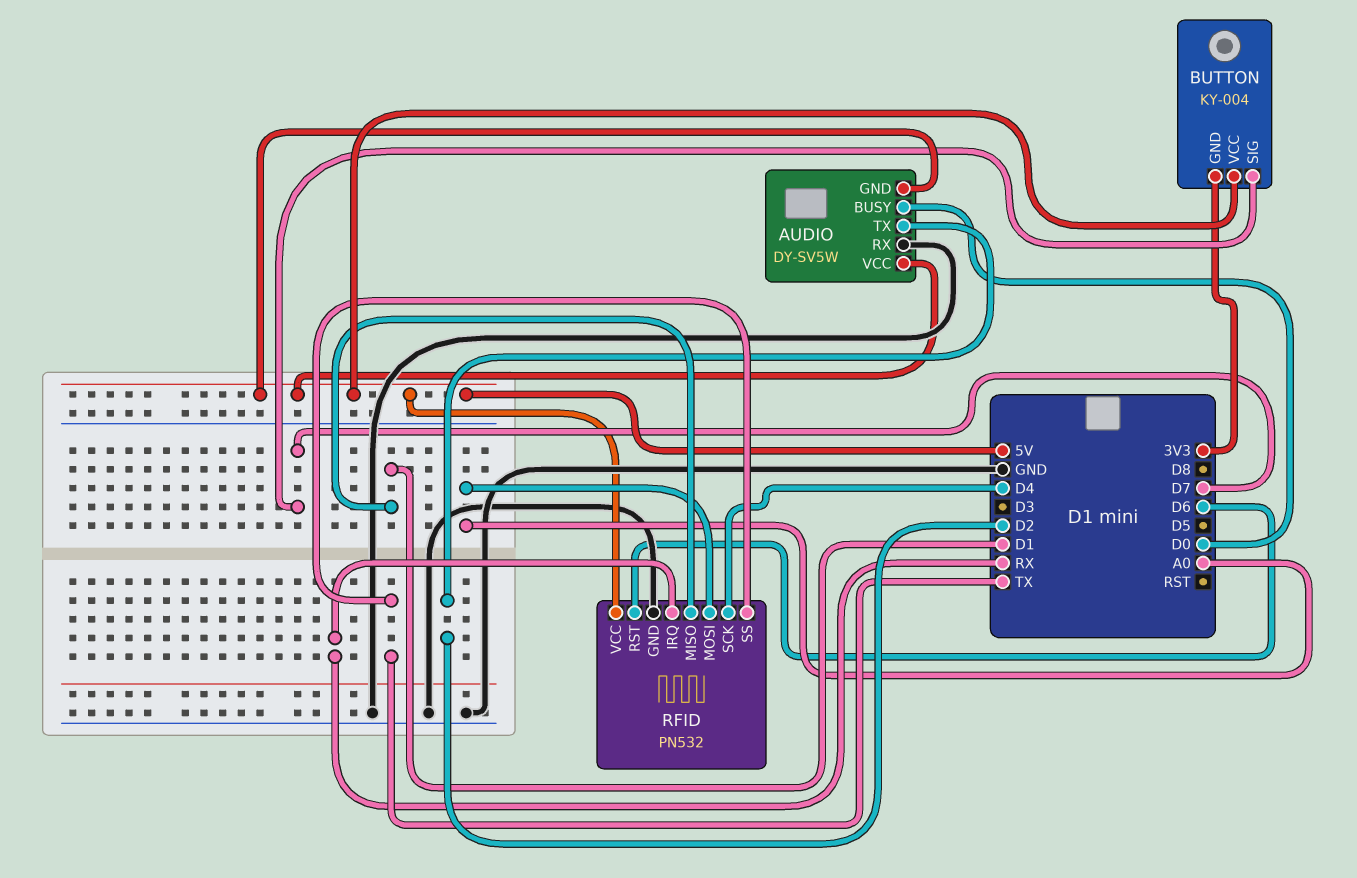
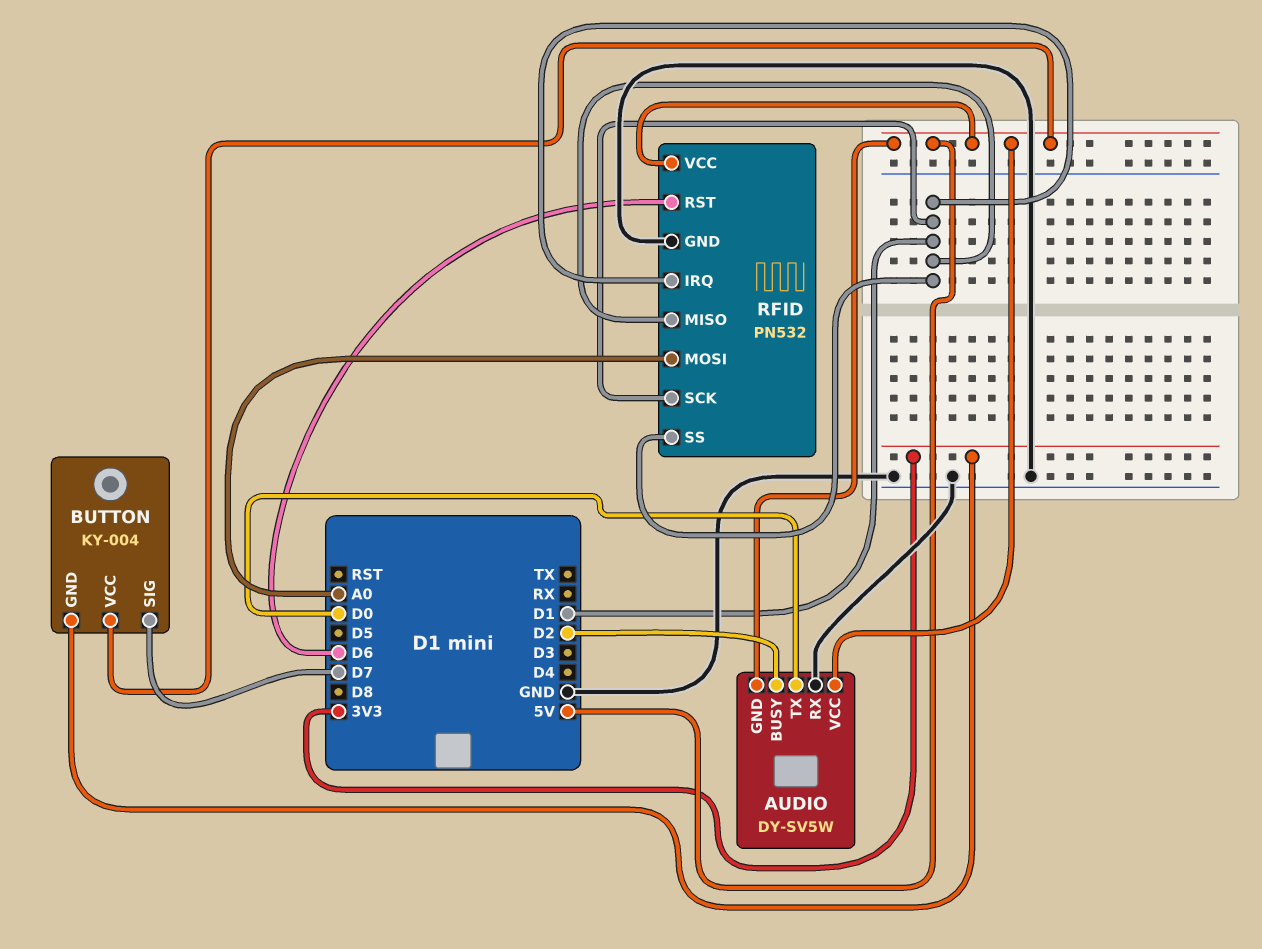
AUDIO pin BUSY: D0 -> D2
AUDIO pin TX: D2 -> D0
RFID pin IRQ: RX -> D1
RFID pin SCK: D4 -> D1
RFID pin SS: TX -> D1

